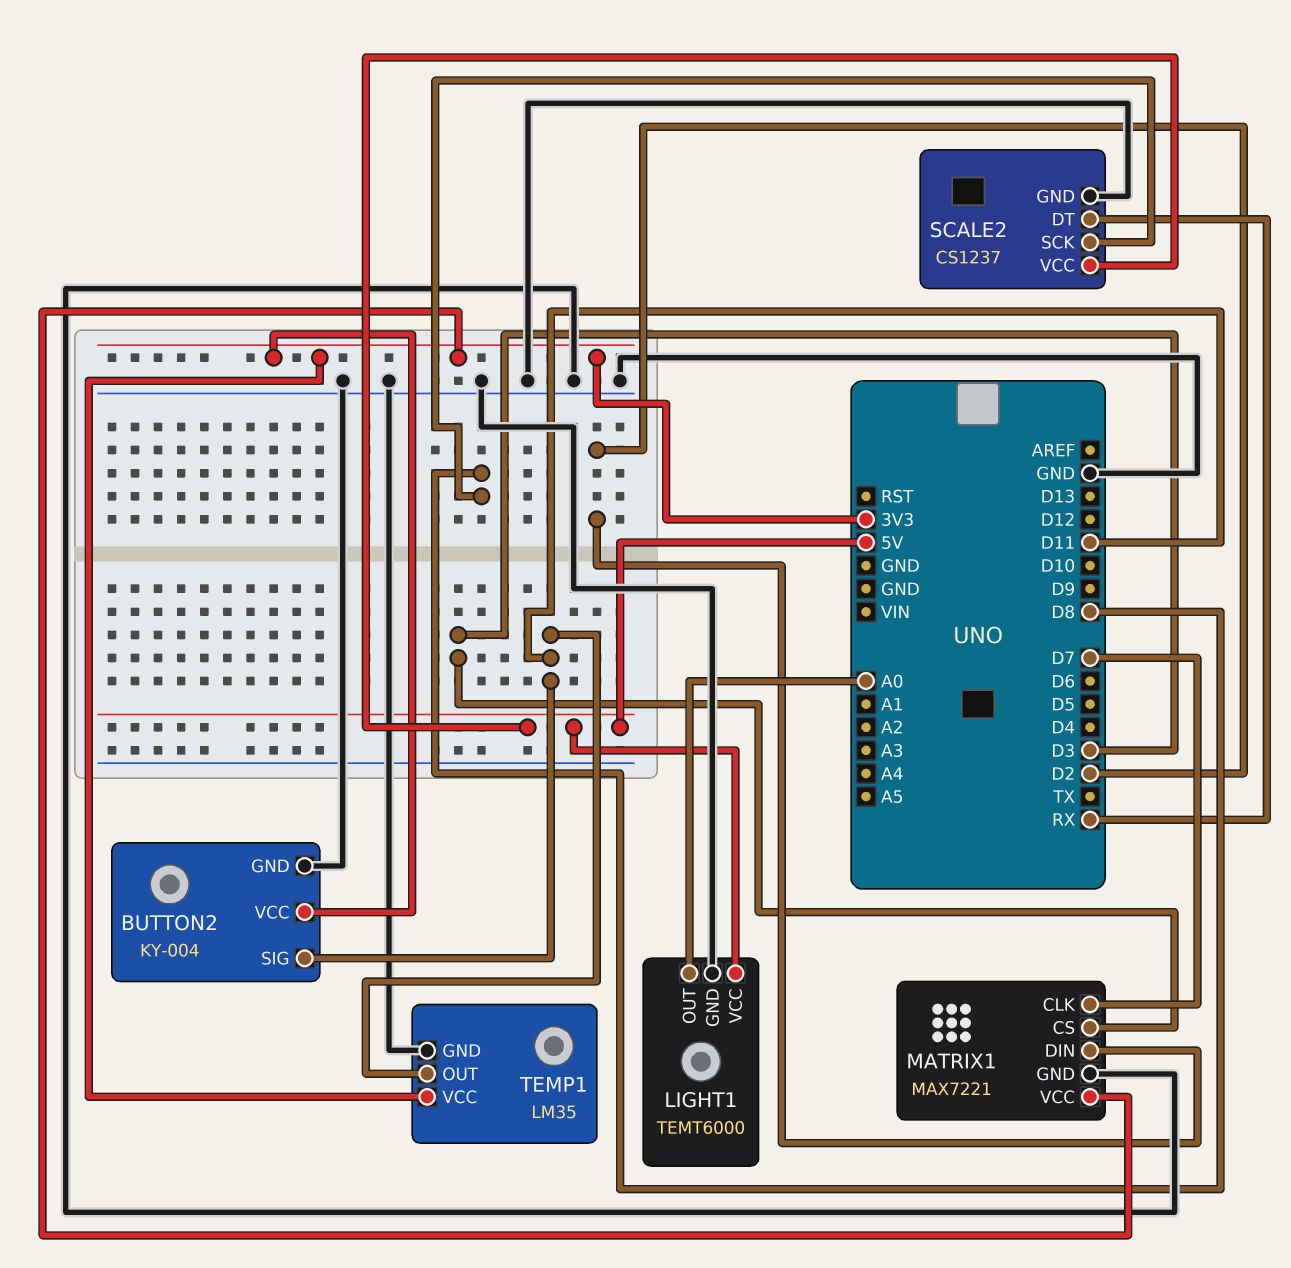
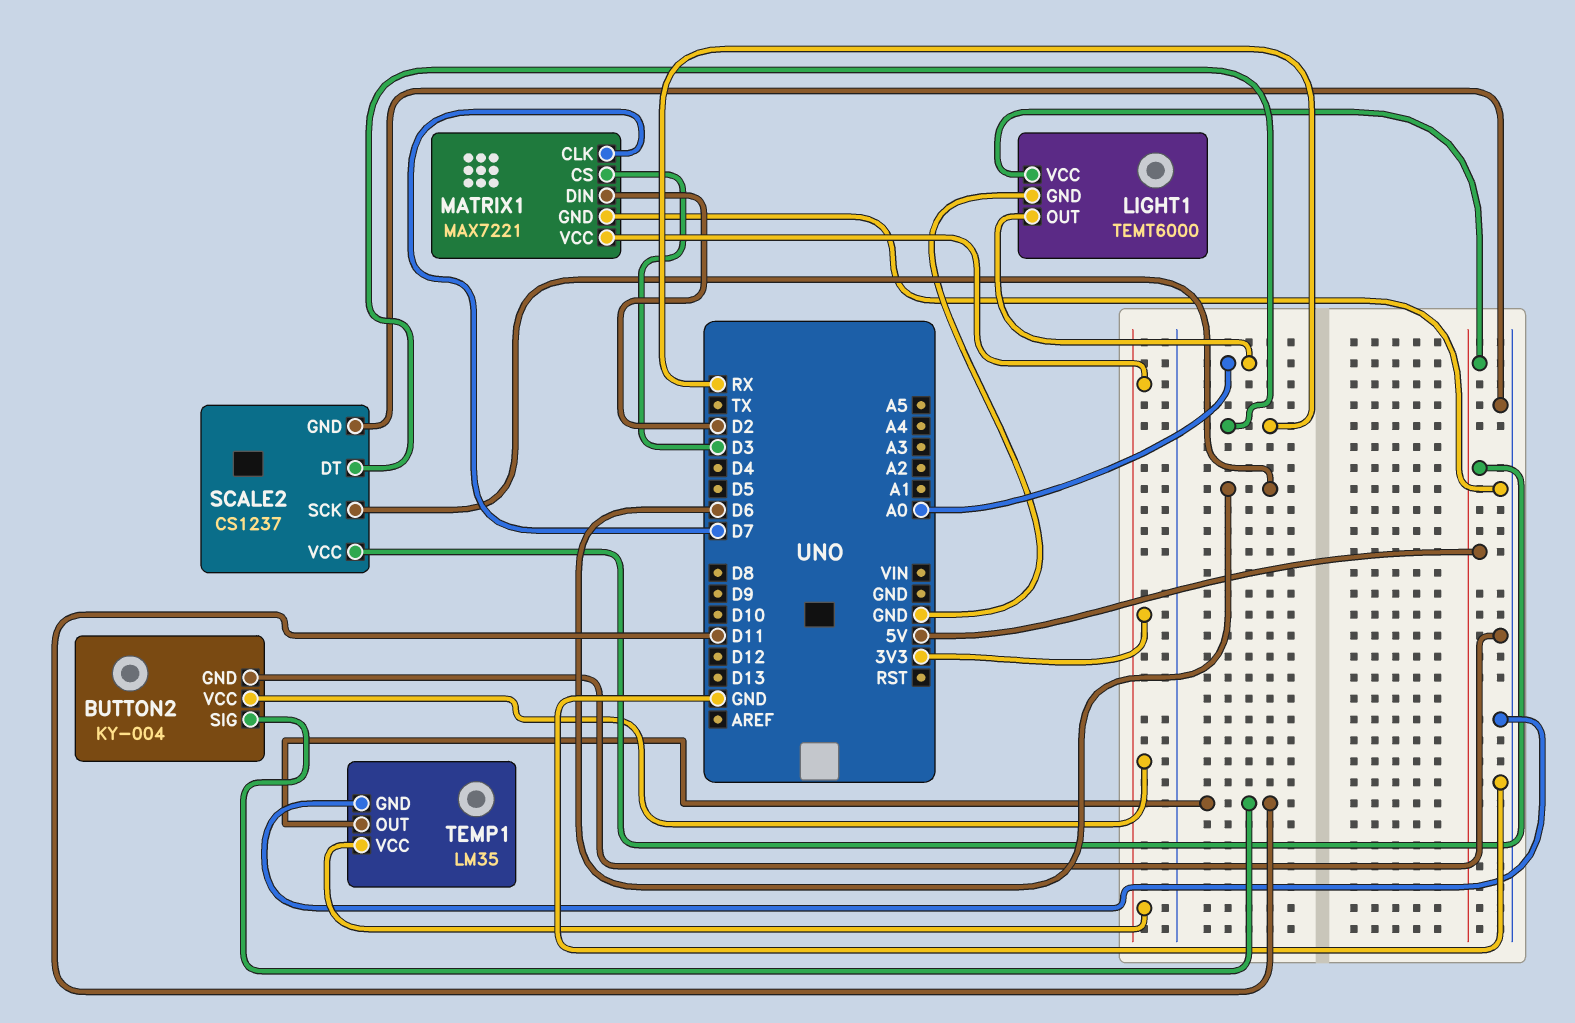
SCALE2 pin SCK: D8 -> D6

